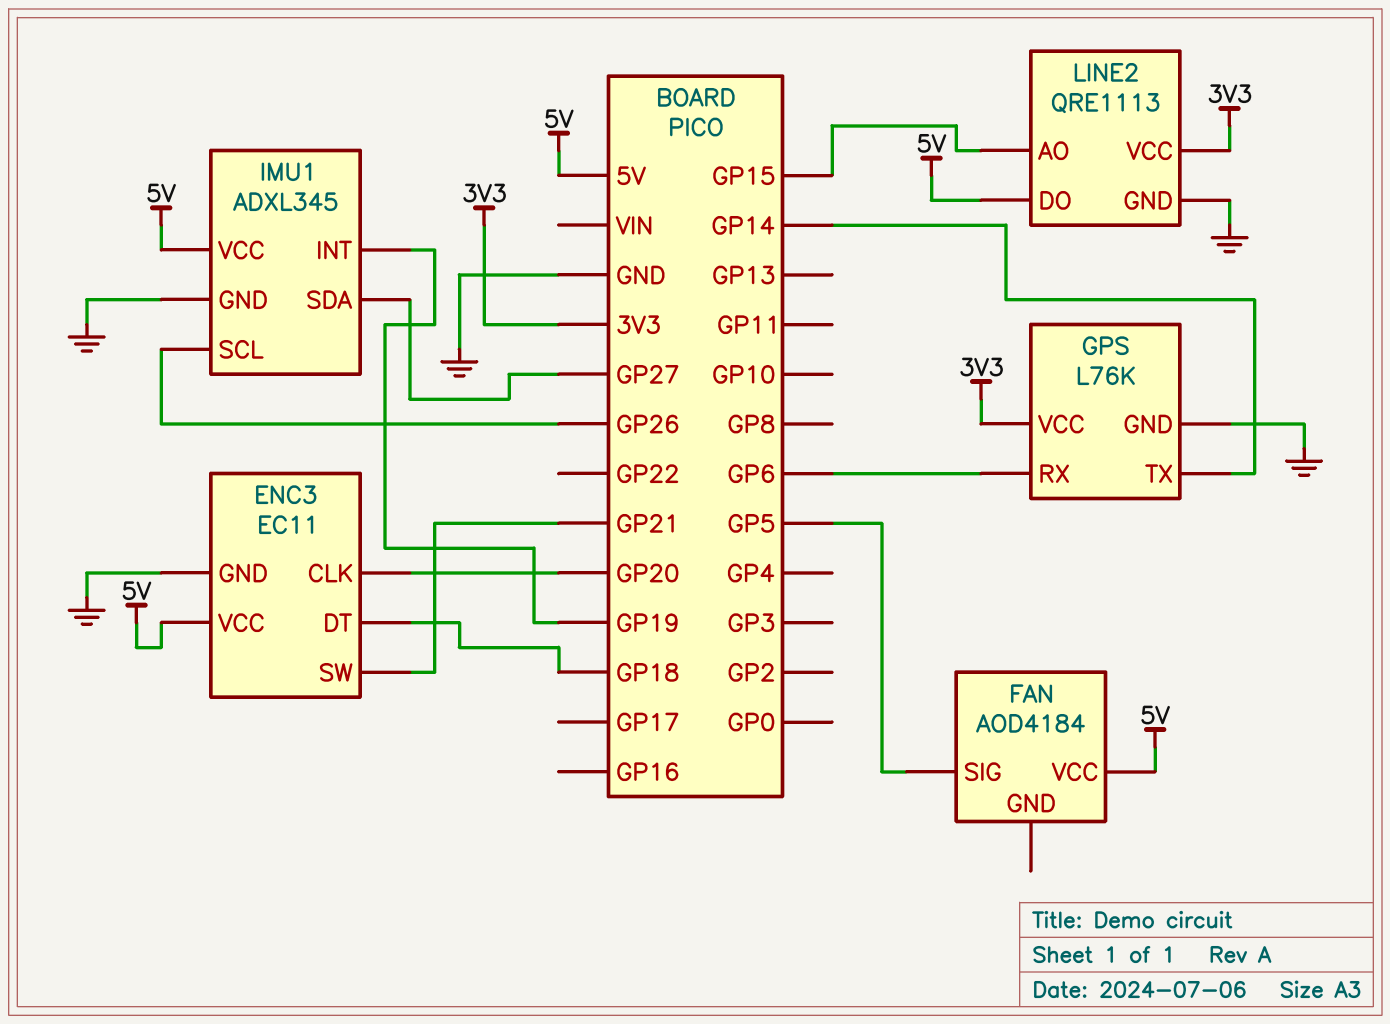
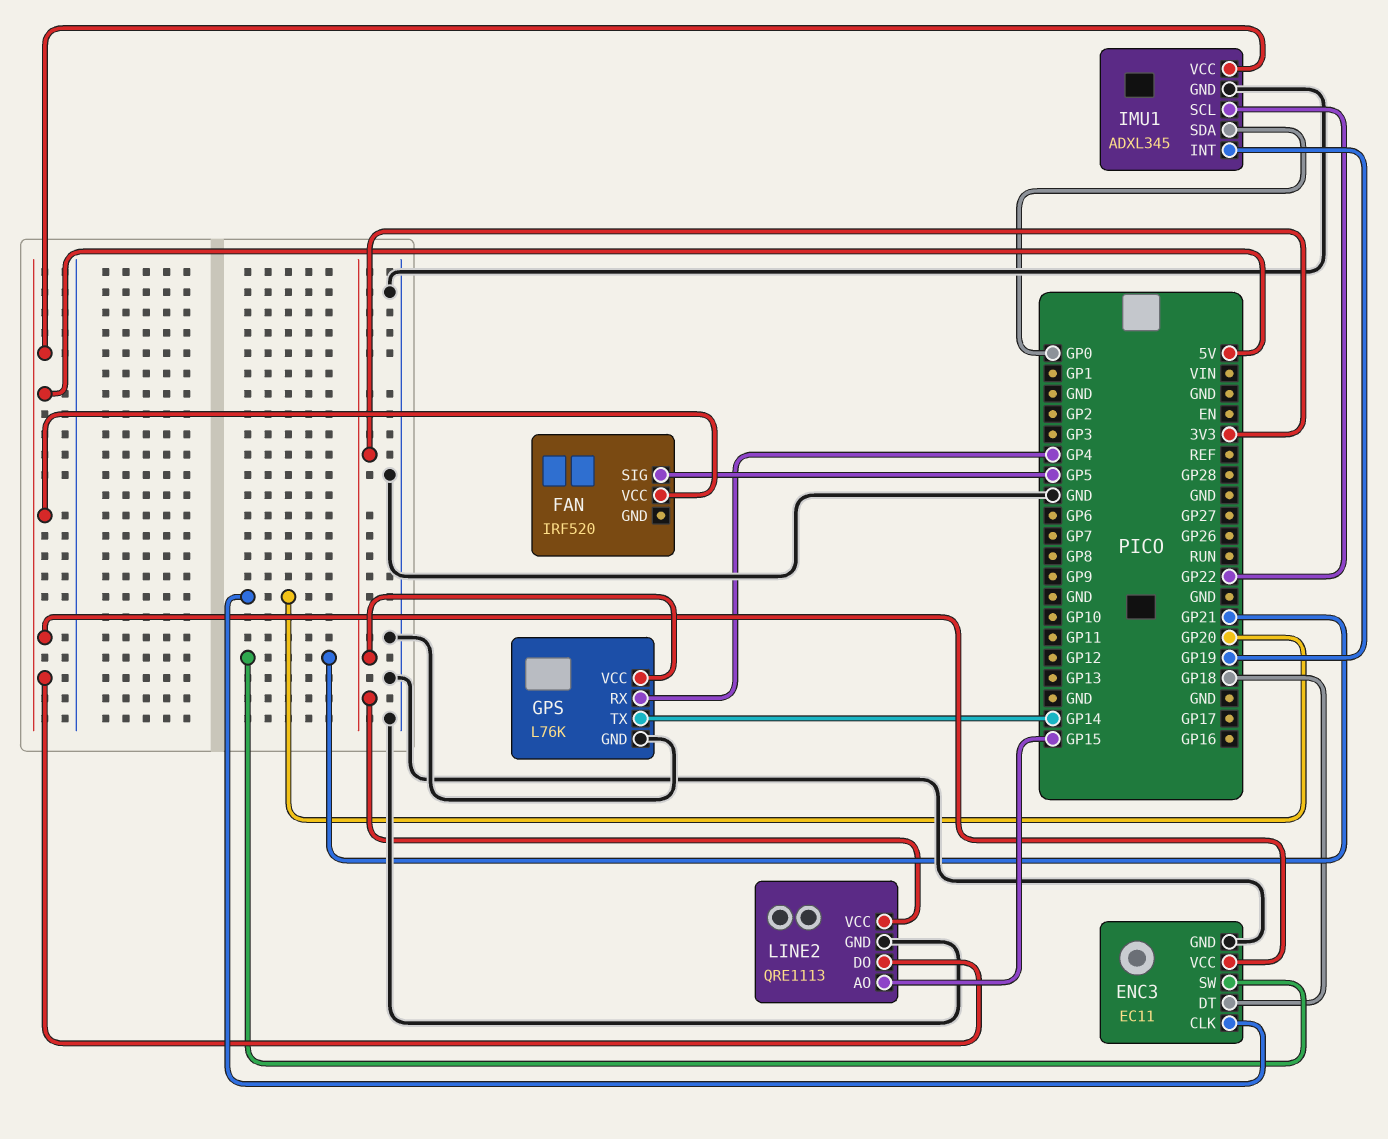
FAN: AOD4184 -> IRF520
GPS pin RX: GP6 -> GP4
IMU1 pin SCL: GP26 -> GP22
IMU1 pin SDA: GP27 -> GP0

